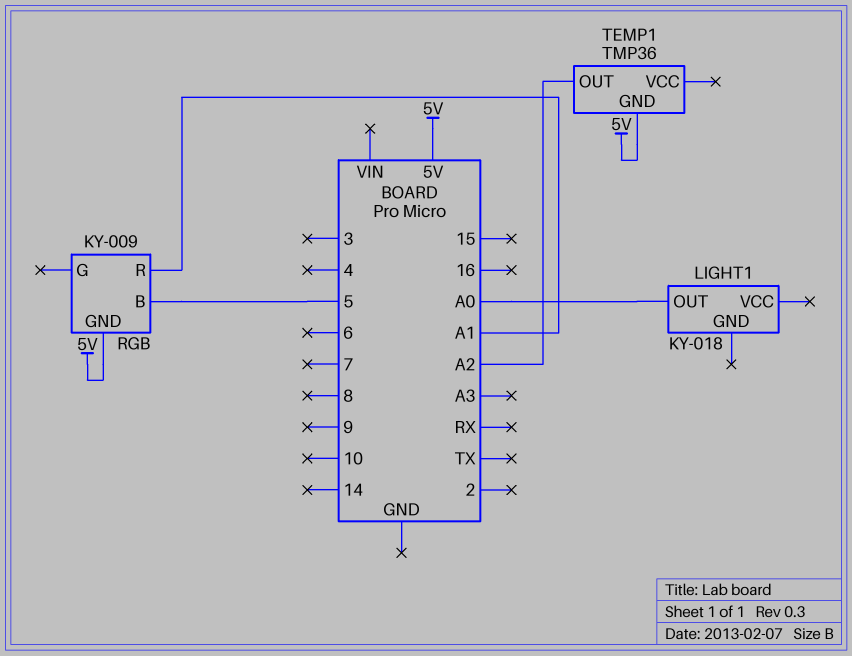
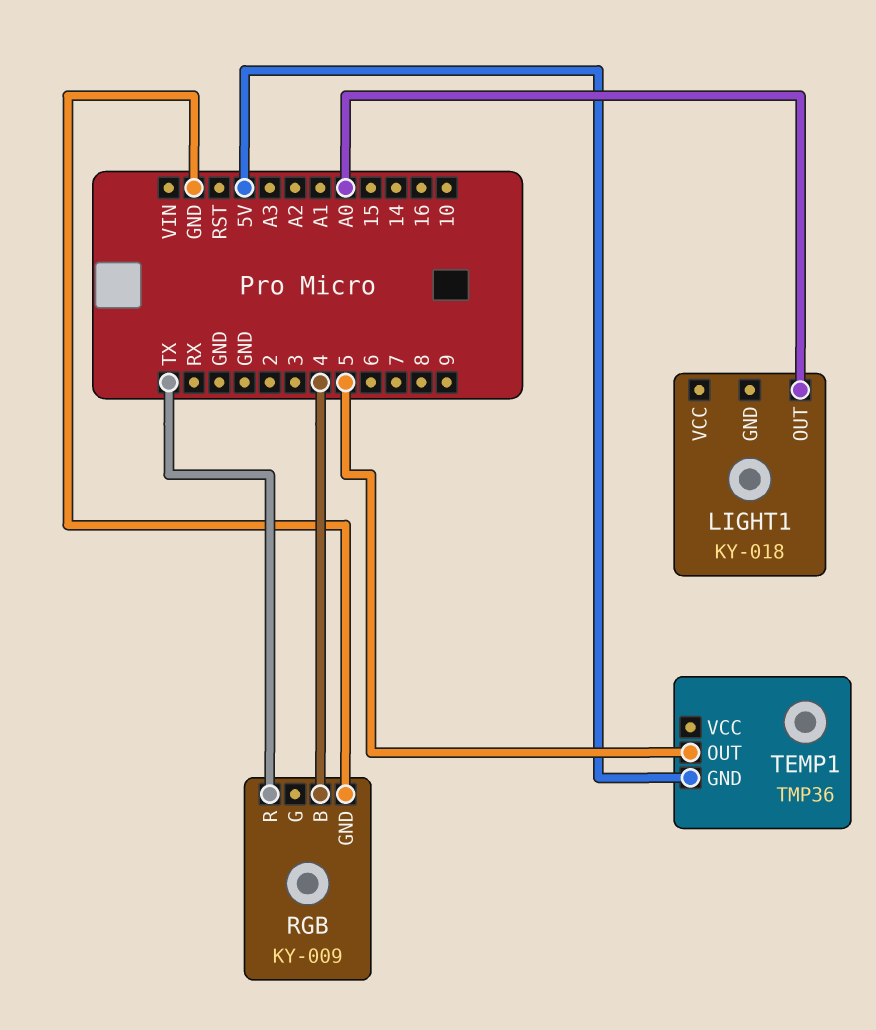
RGB pin B: 5 -> 4
RGB pin GND: 5V -> GND
RGB pin R: A1 -> TX
TEMP1 pin OUT: A2 -> 5

